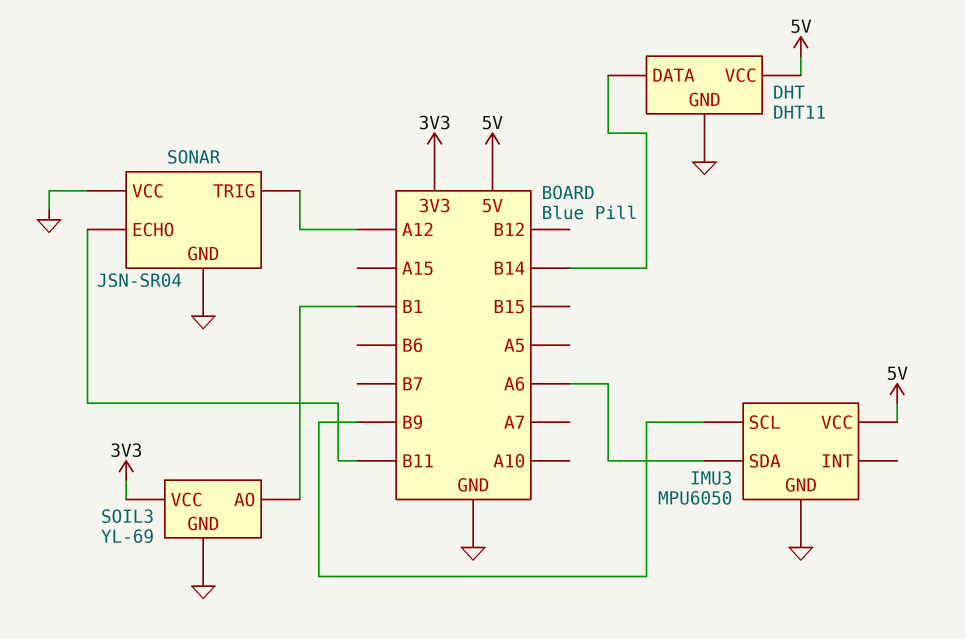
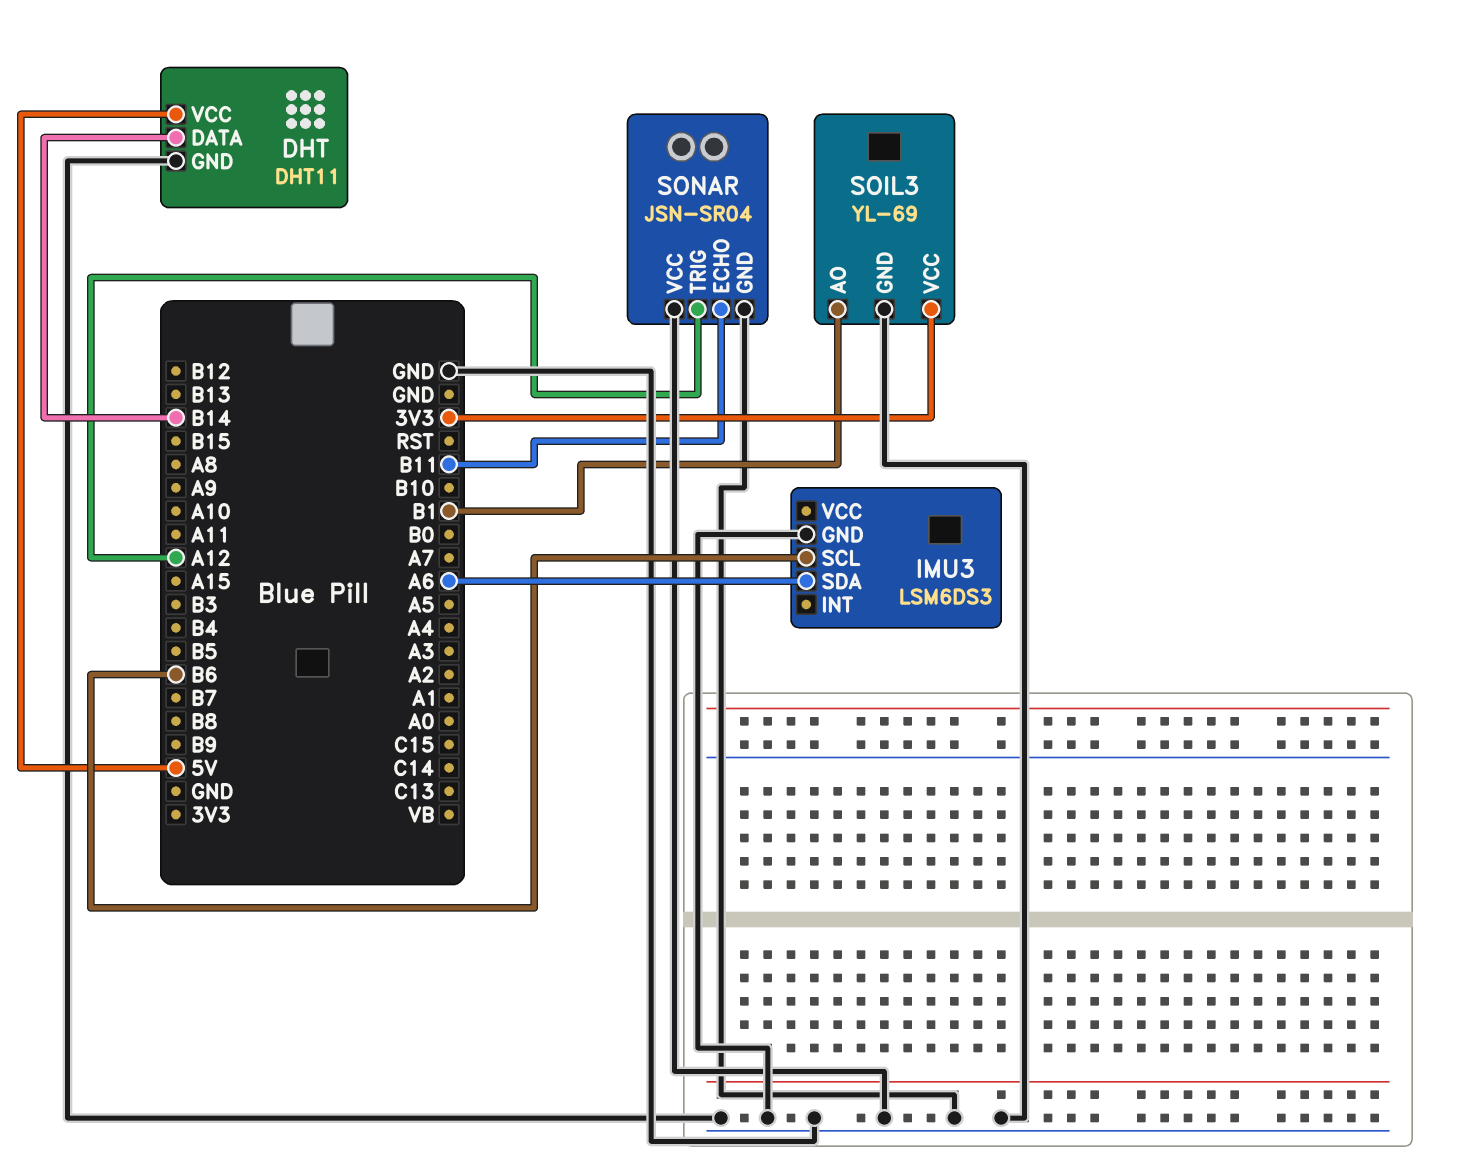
IMU3: MPU6050 -> LSM6DS3
IMU3 pin SCL: B9 -> B6
IMU3 pin VCC: 5V -> none

